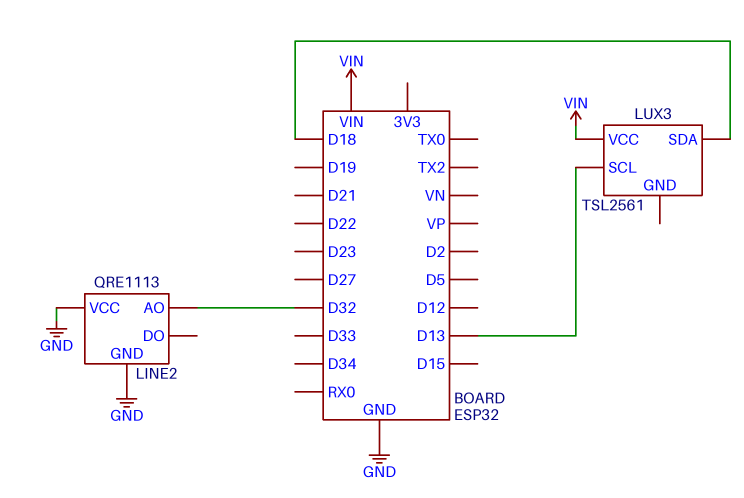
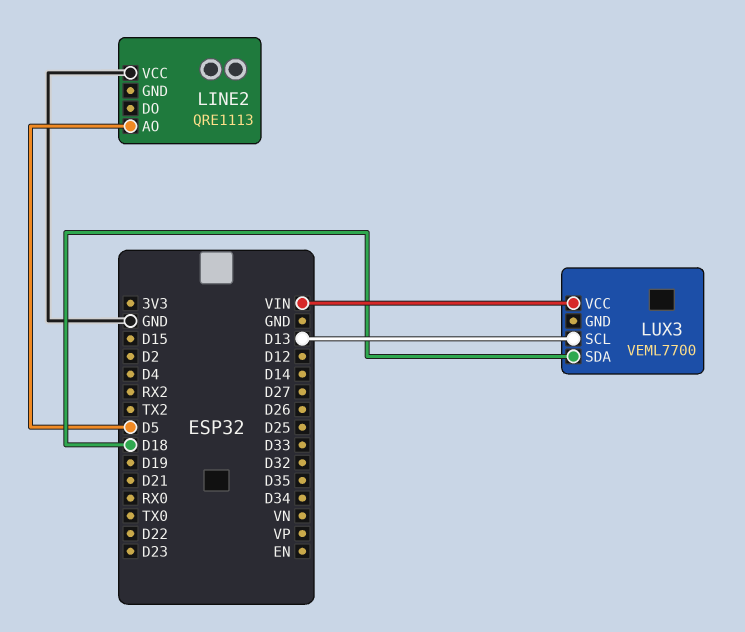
LINE2 pin AO: D32 -> D5
LINE2 pin GND: GND -> none
LUX3: TSL2561 -> VEML7700

